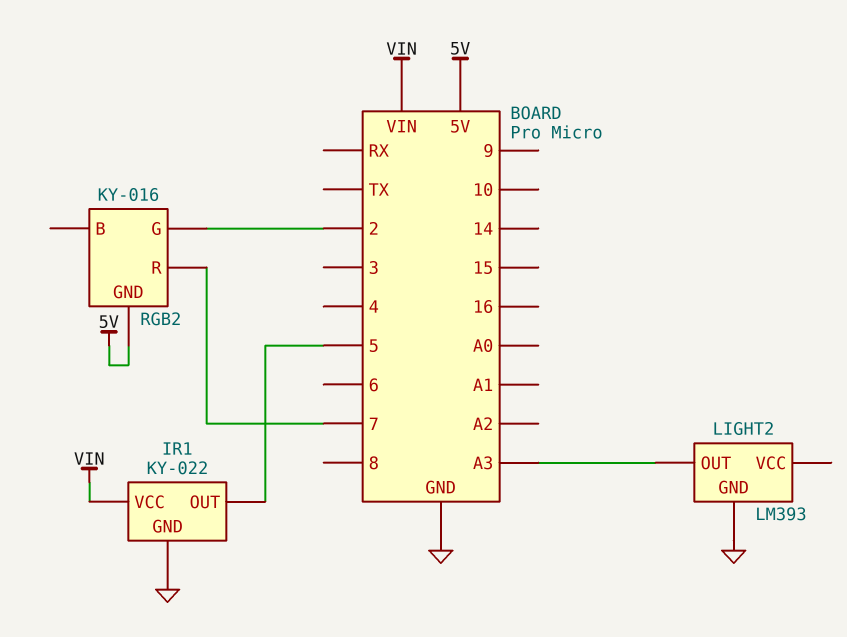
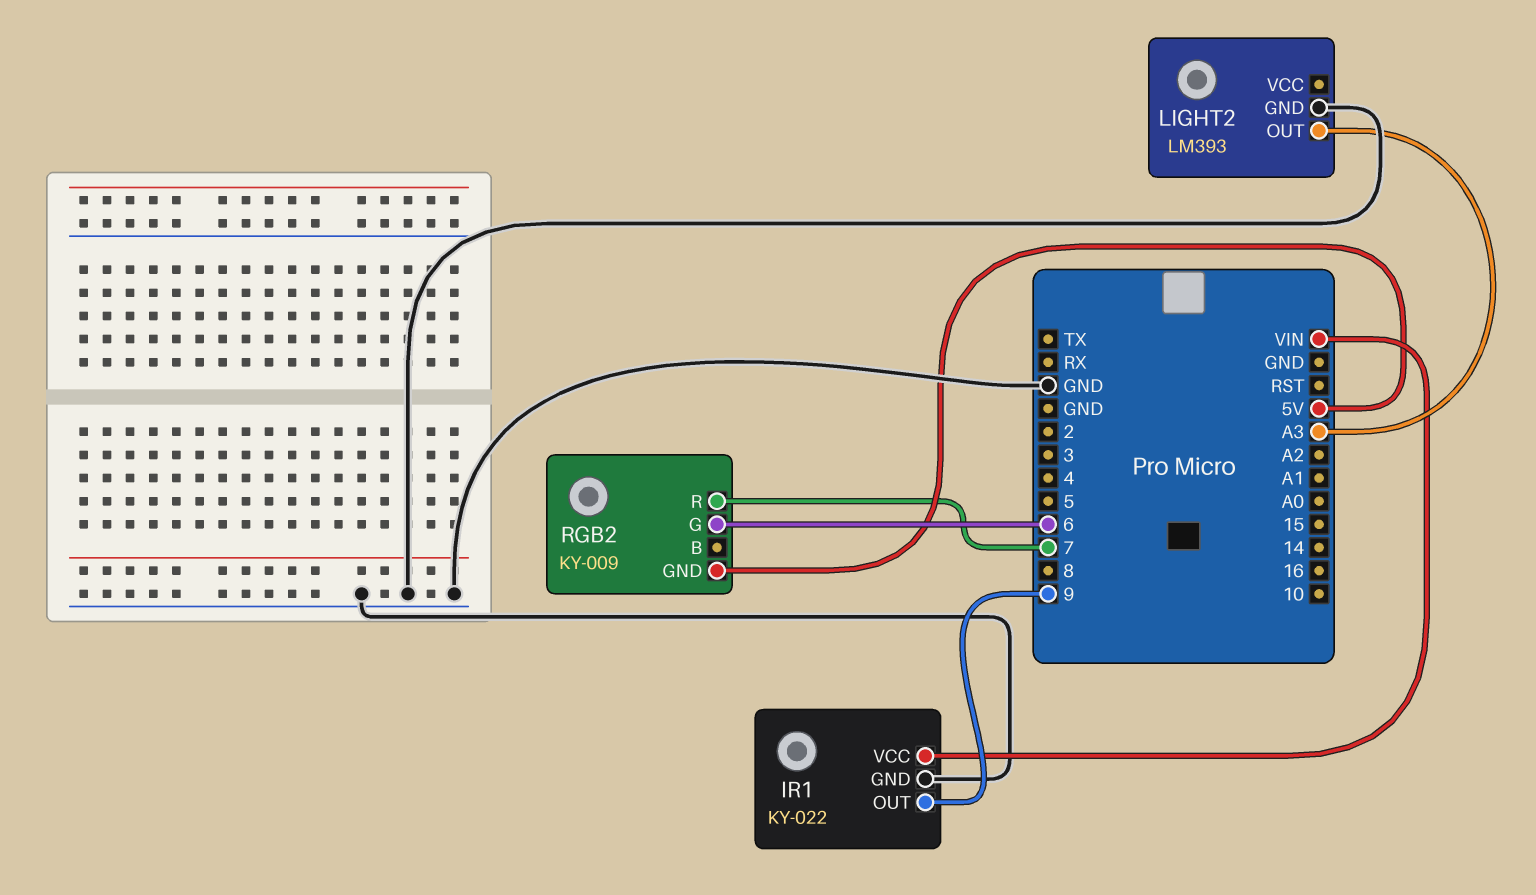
IR1 pin OUT: 5 -> 9
RGB2: KY-016 -> KY-009
RGB2 pin G: 2 -> 6

